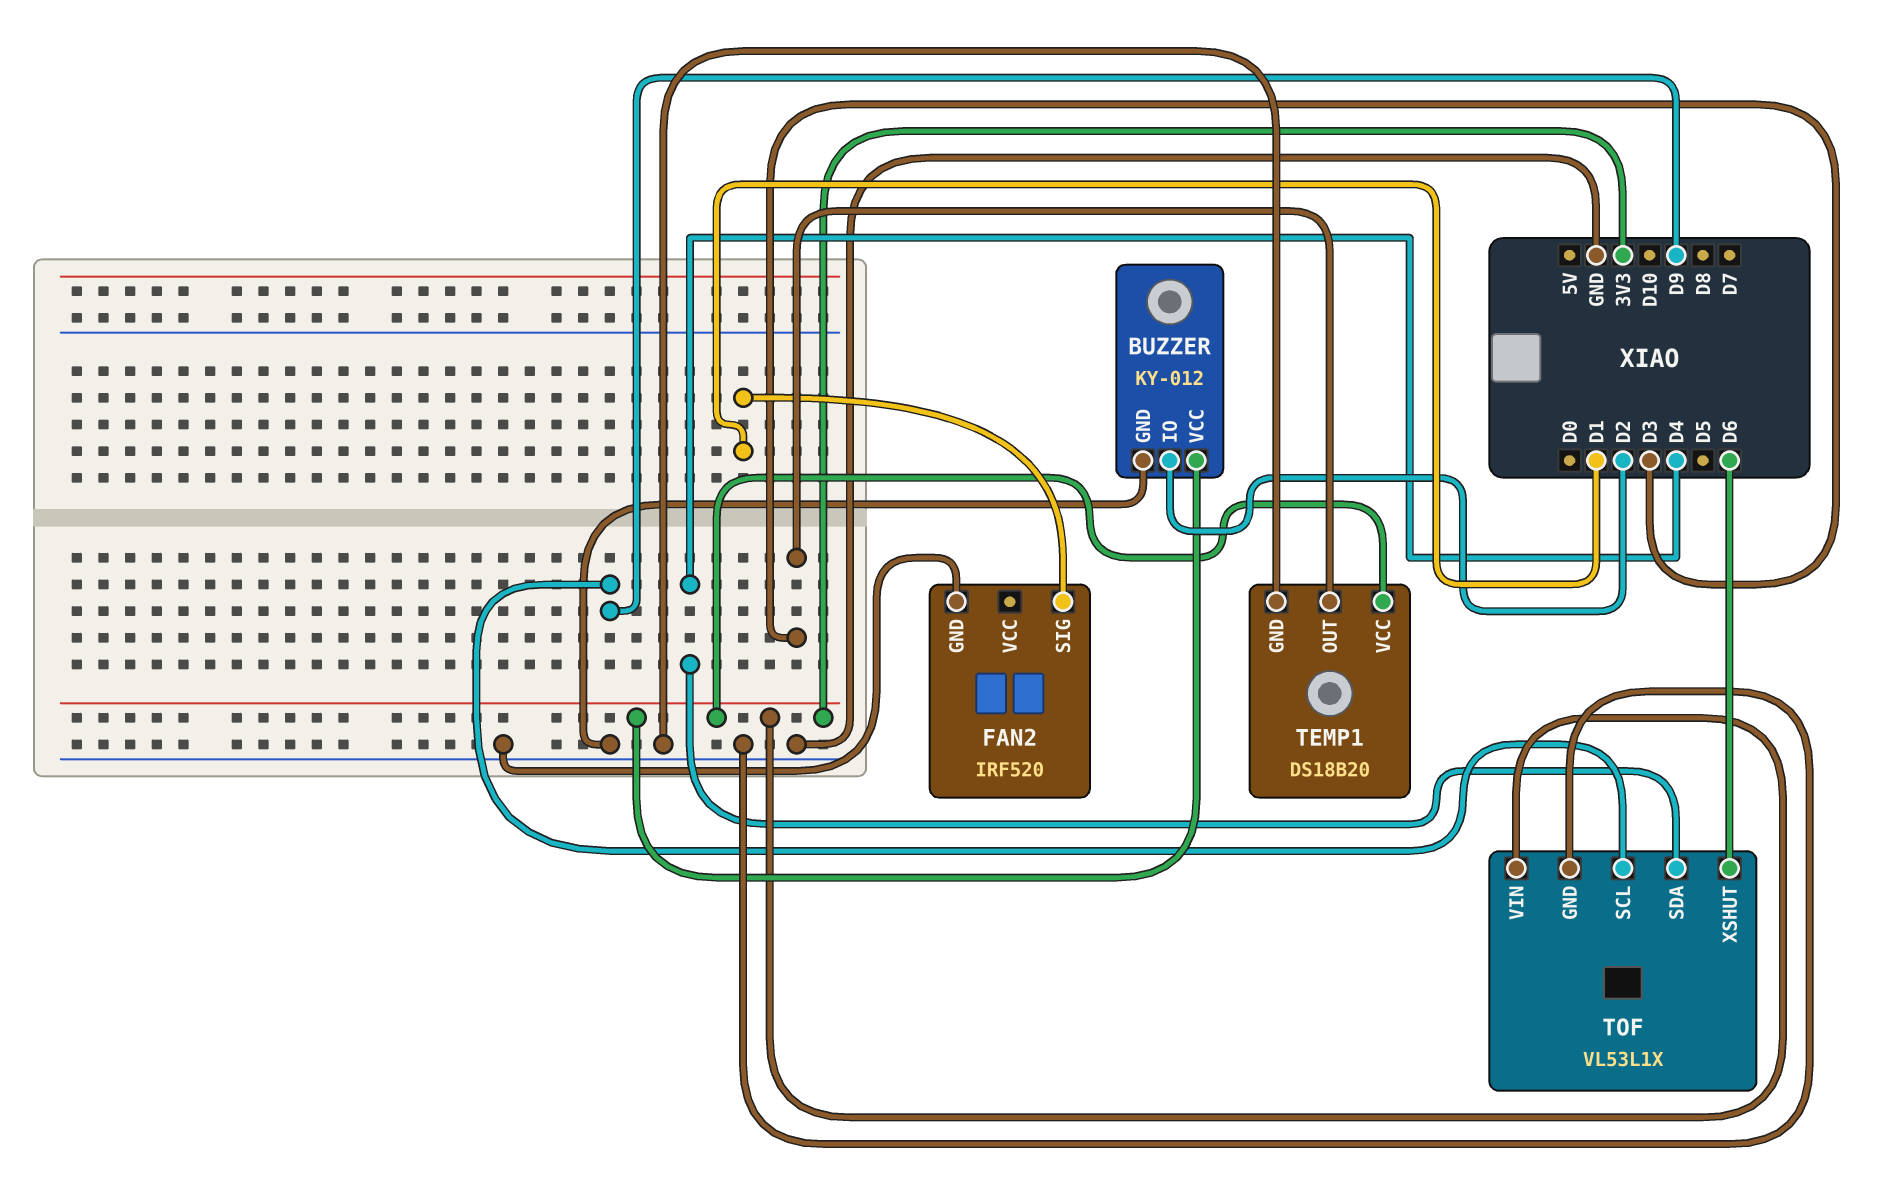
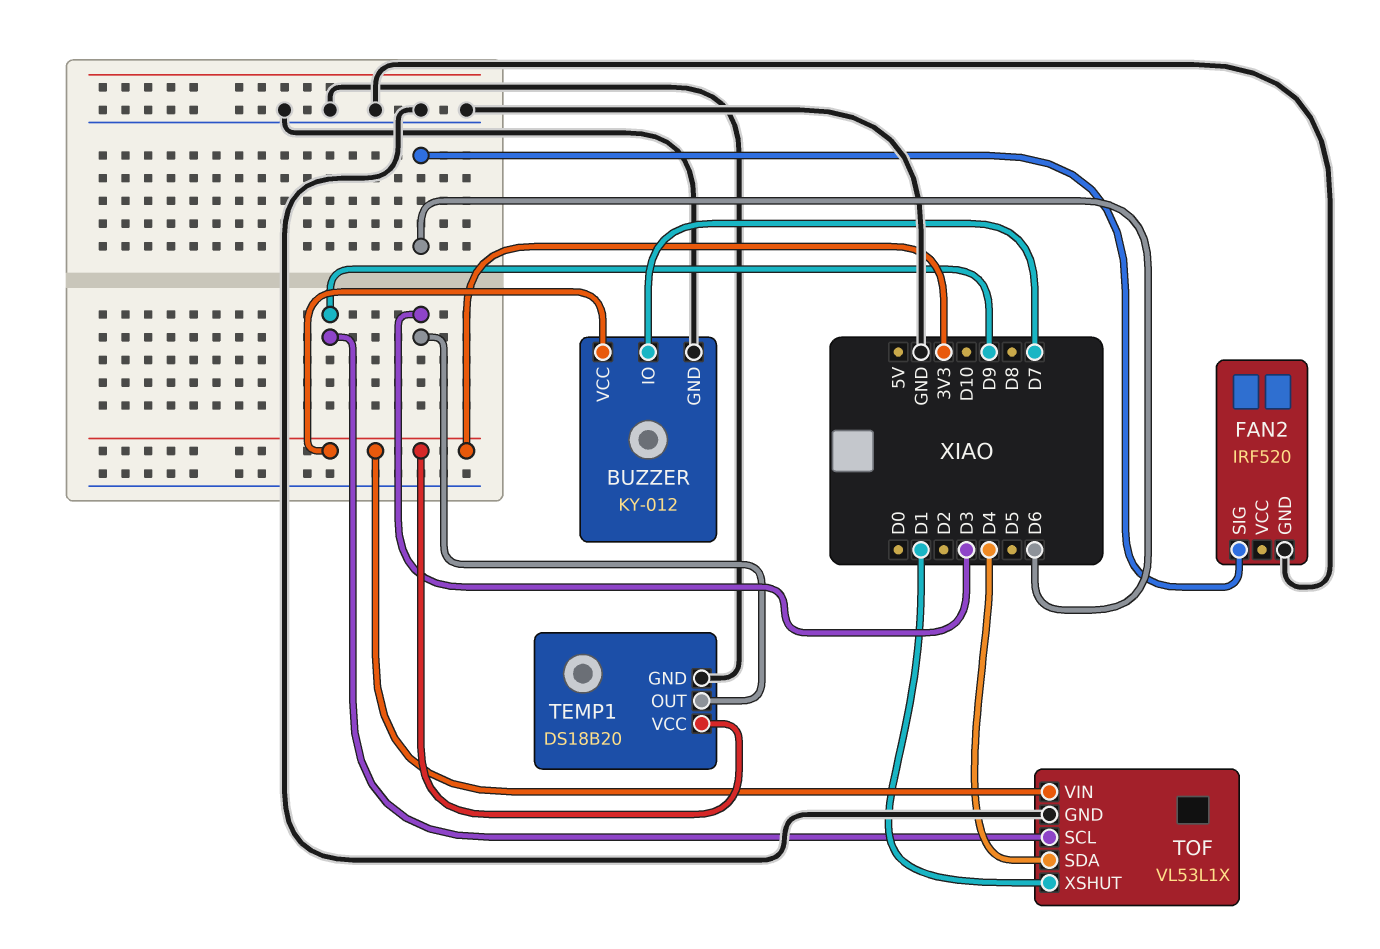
BUZZER pin IO: D2 -> D7
FAN2 pin SIG: D1 -> D6
TOF pin XSHUT: D6 -> D1

